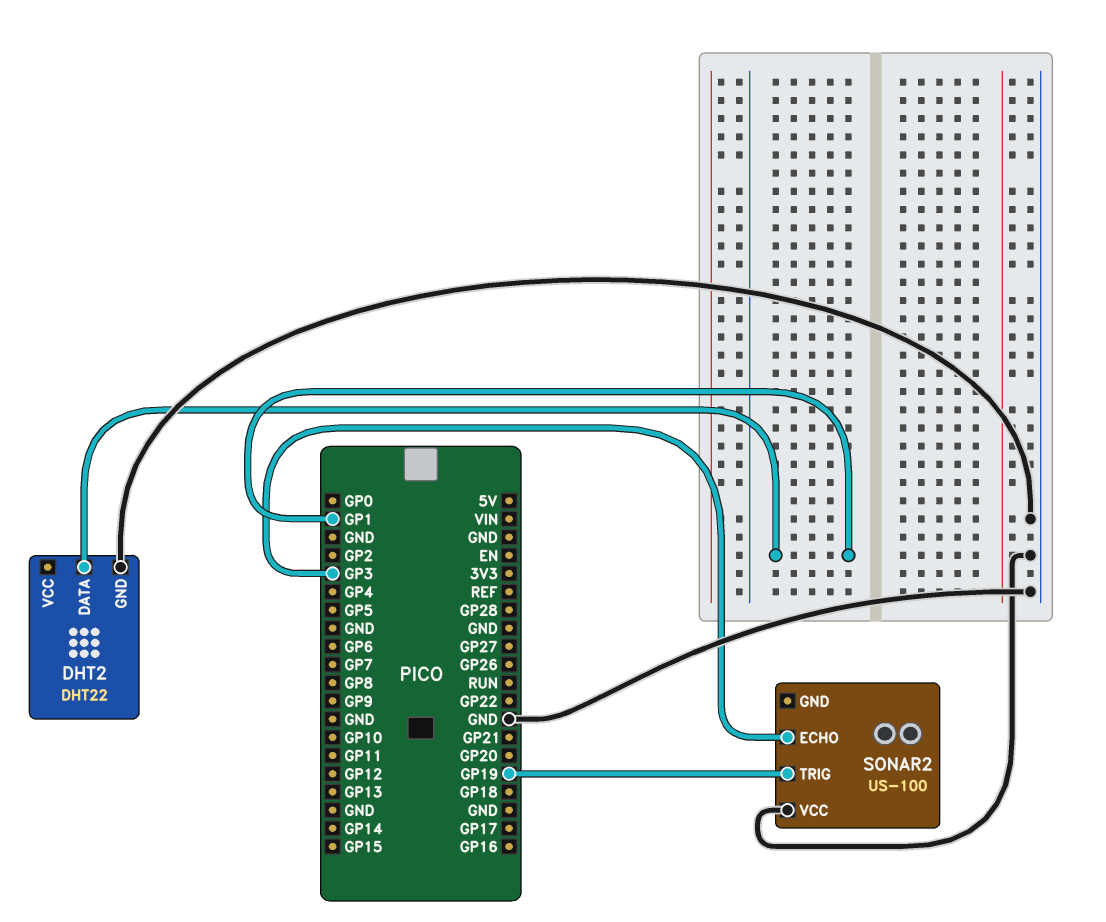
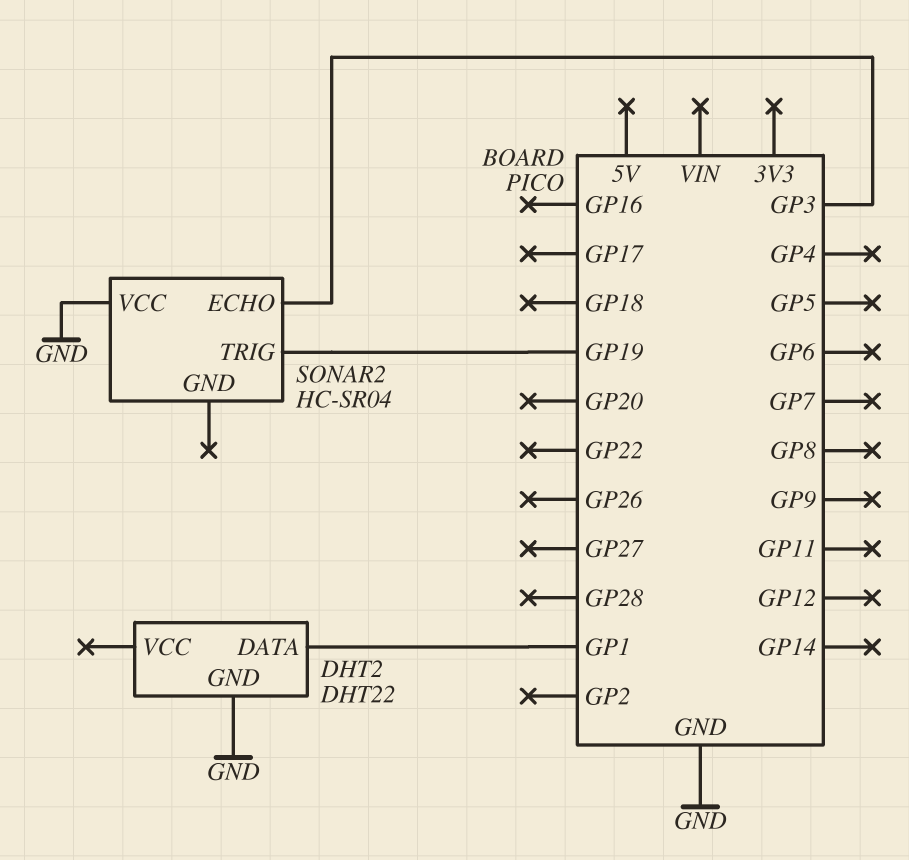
SONAR2: US-100 -> HC-SR04

